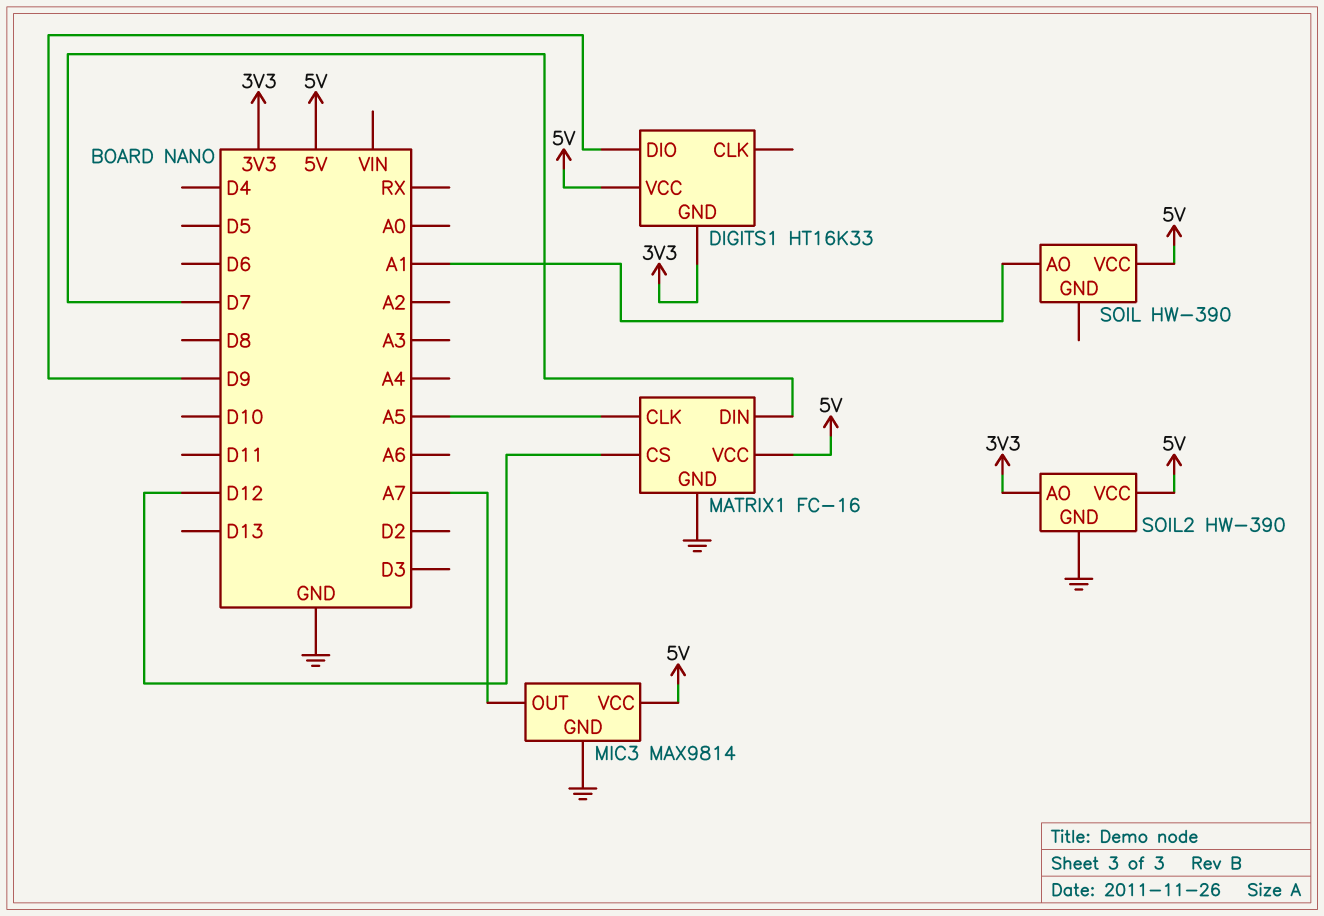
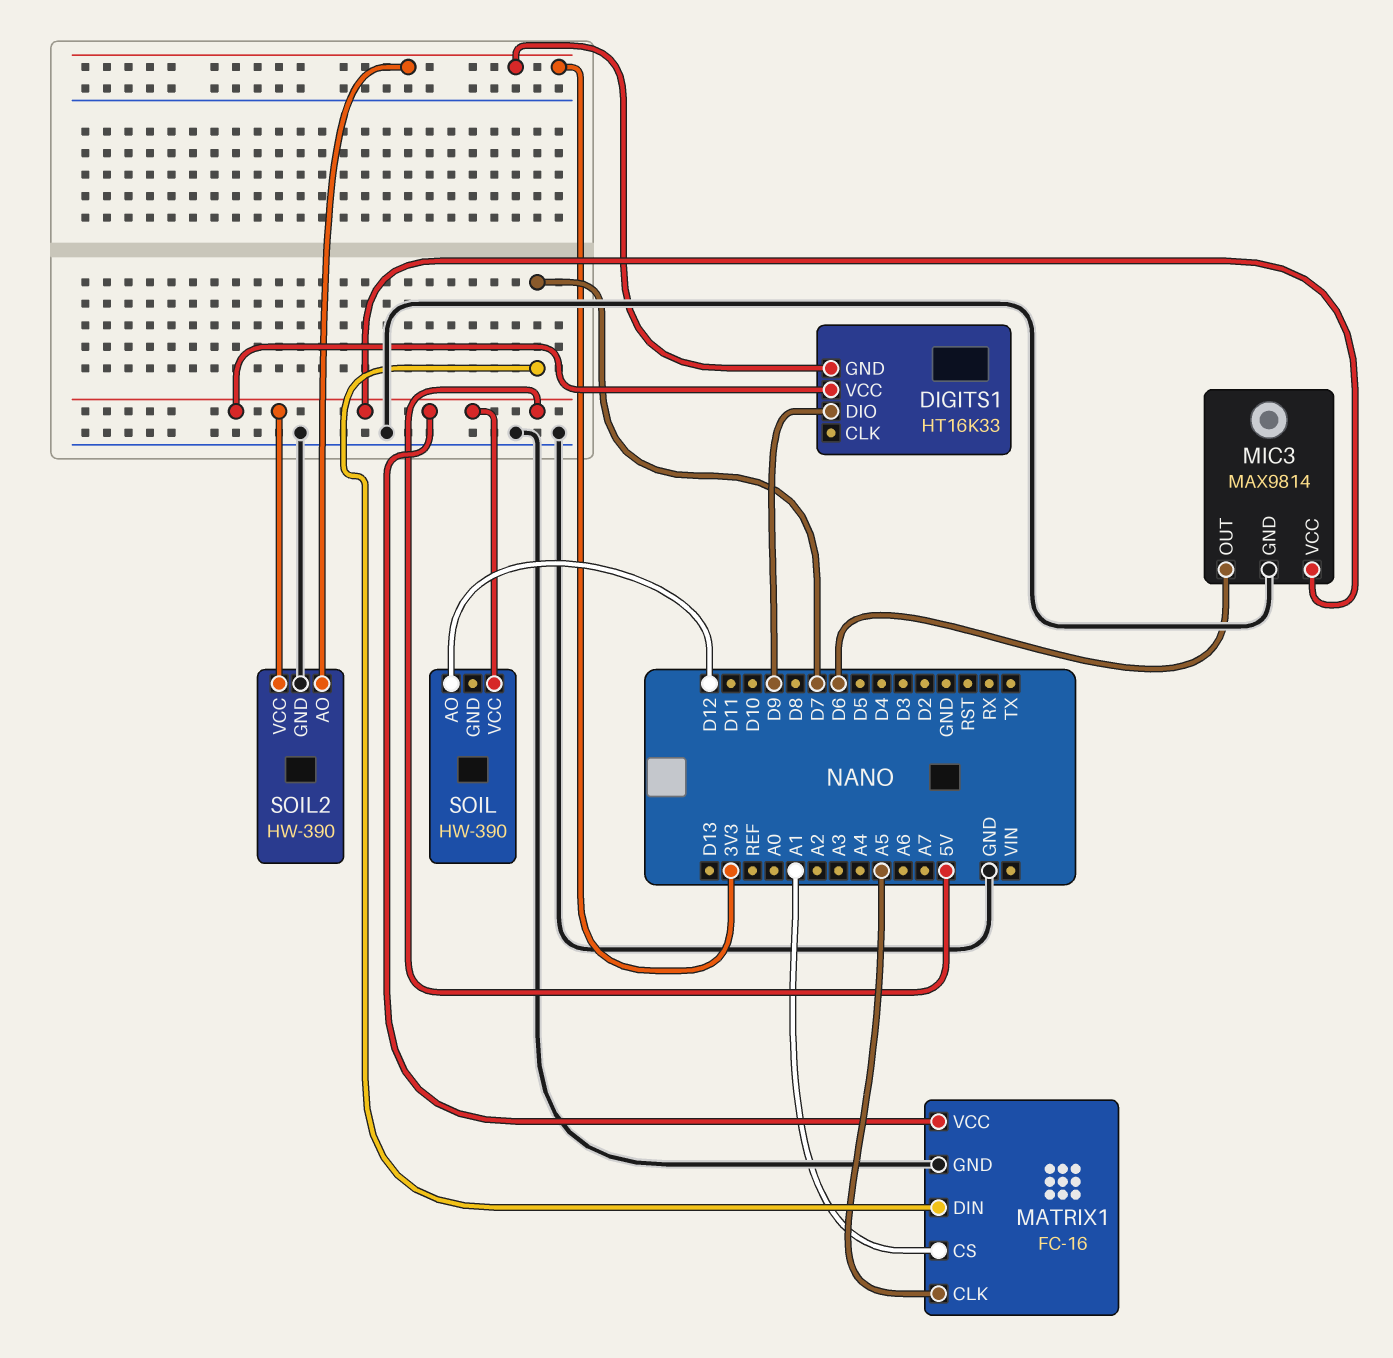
MATRIX1 pin CS: D12 -> A1
MIC3 pin OUT: A7 -> D6
SOIL pin AO: A1 -> D12

